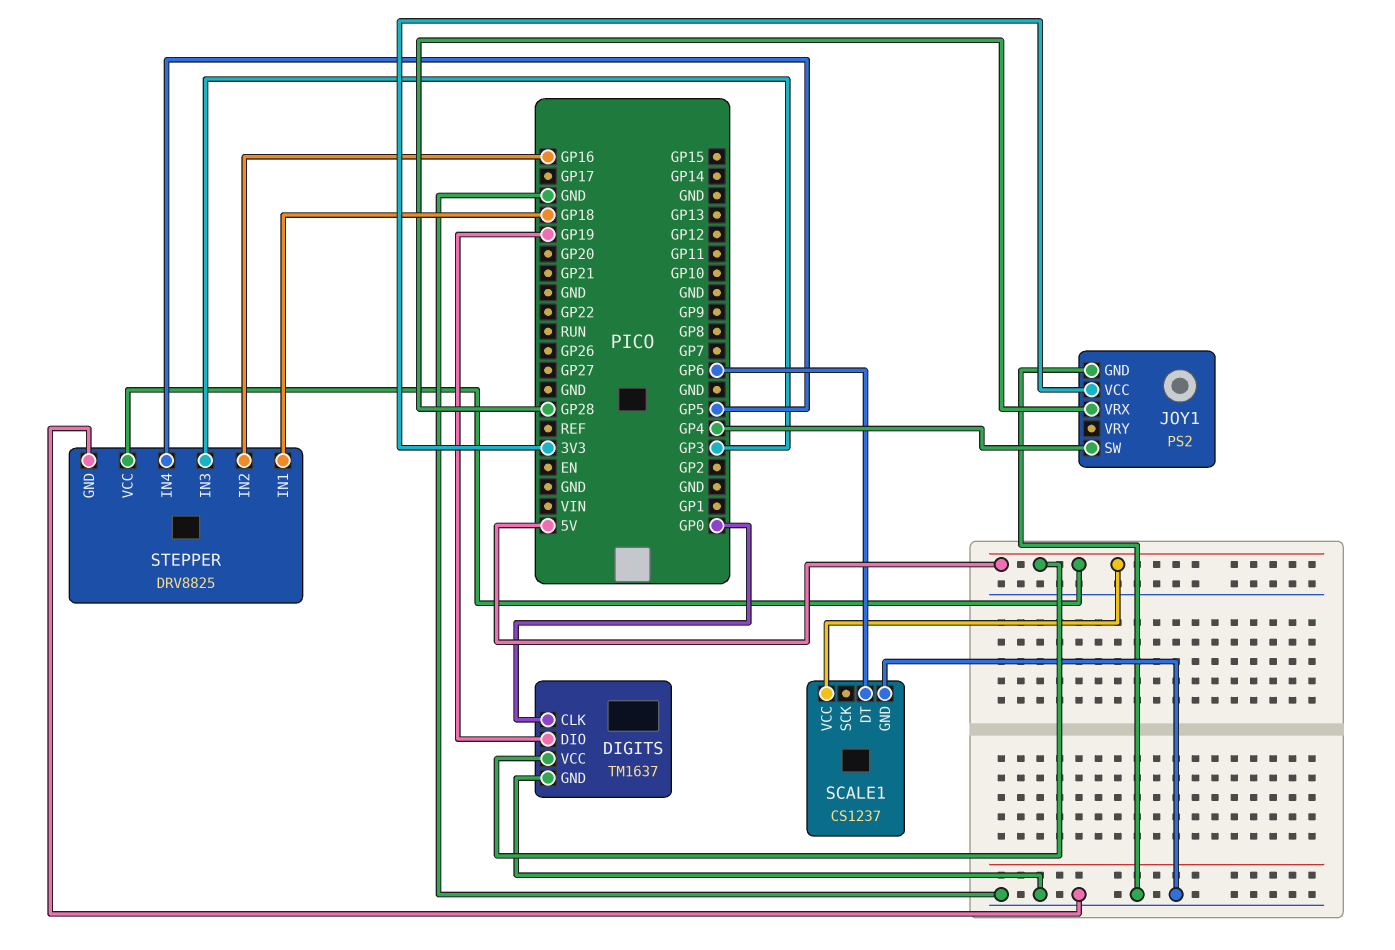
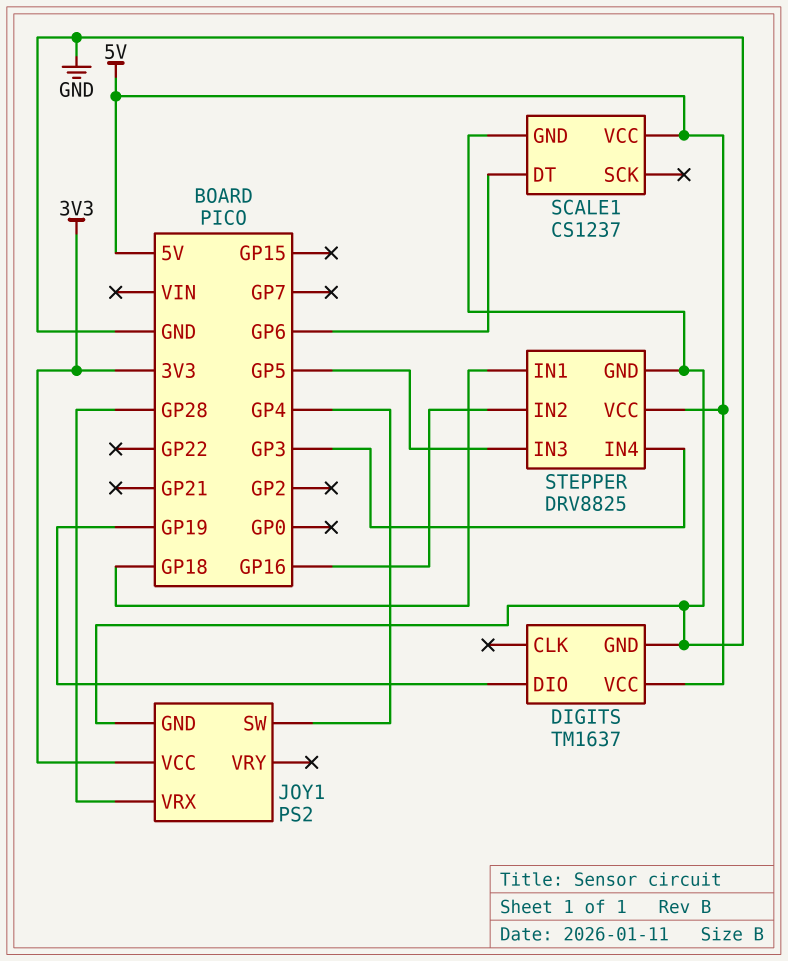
DIGITS pin CLK: GP0 -> none
STEPPER pin IN3: GP3 -> GP5
STEPPER pin IN4: GP5 -> GP3

